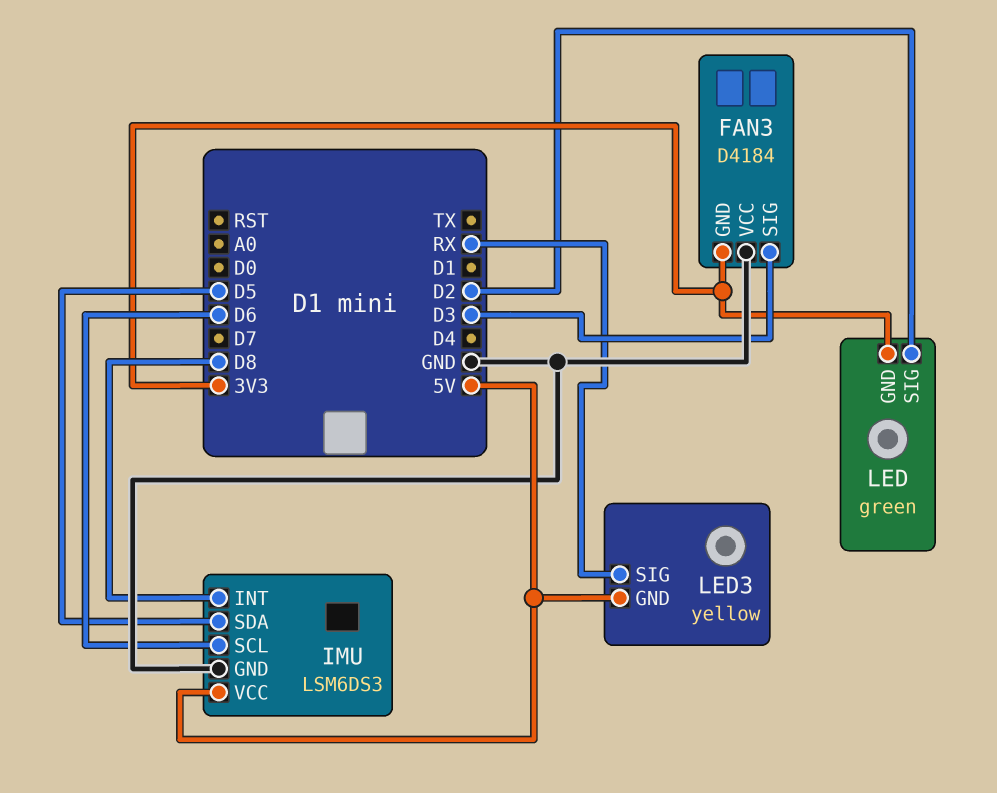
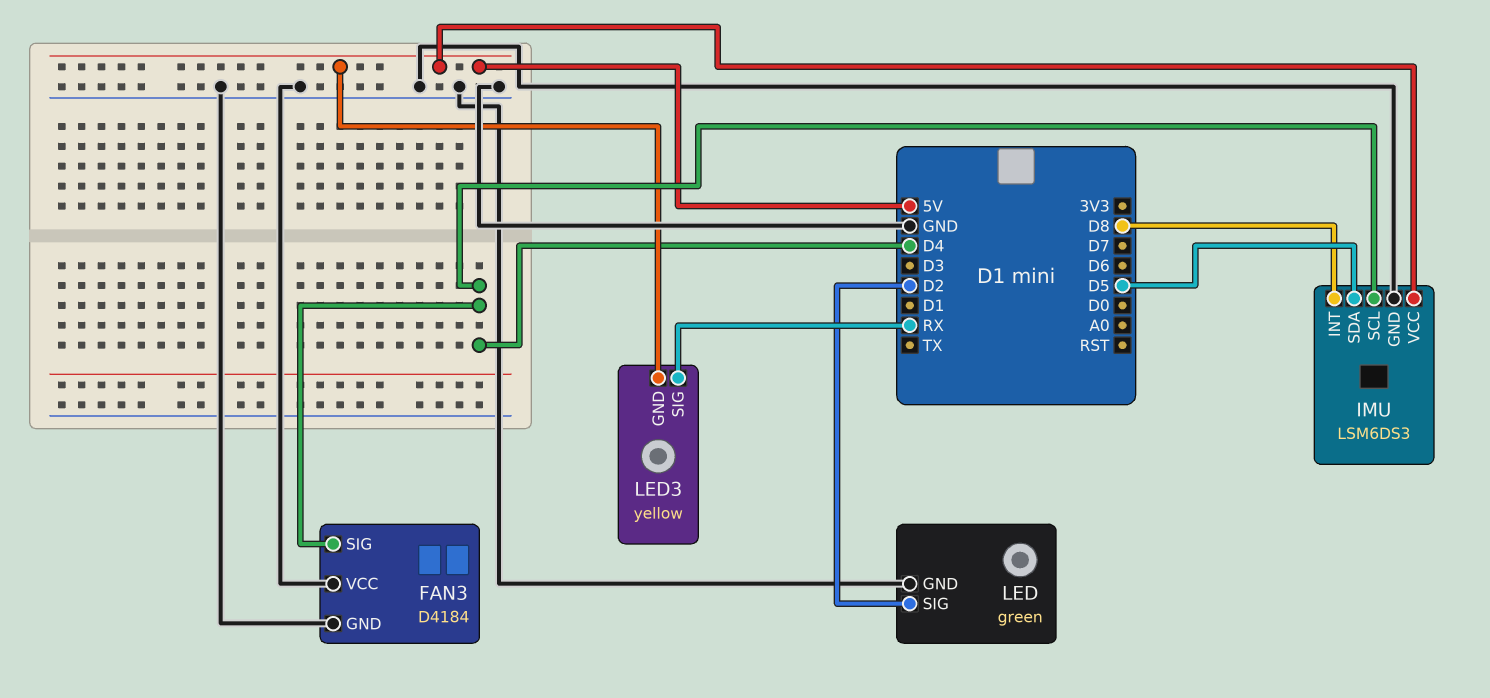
FAN3 pin GND: 3V3 -> GND
FAN3 pin SIG: D3 -> D4
IMU pin SCL: D6 -> D4
LED pin GND: 3V3 -> GND

